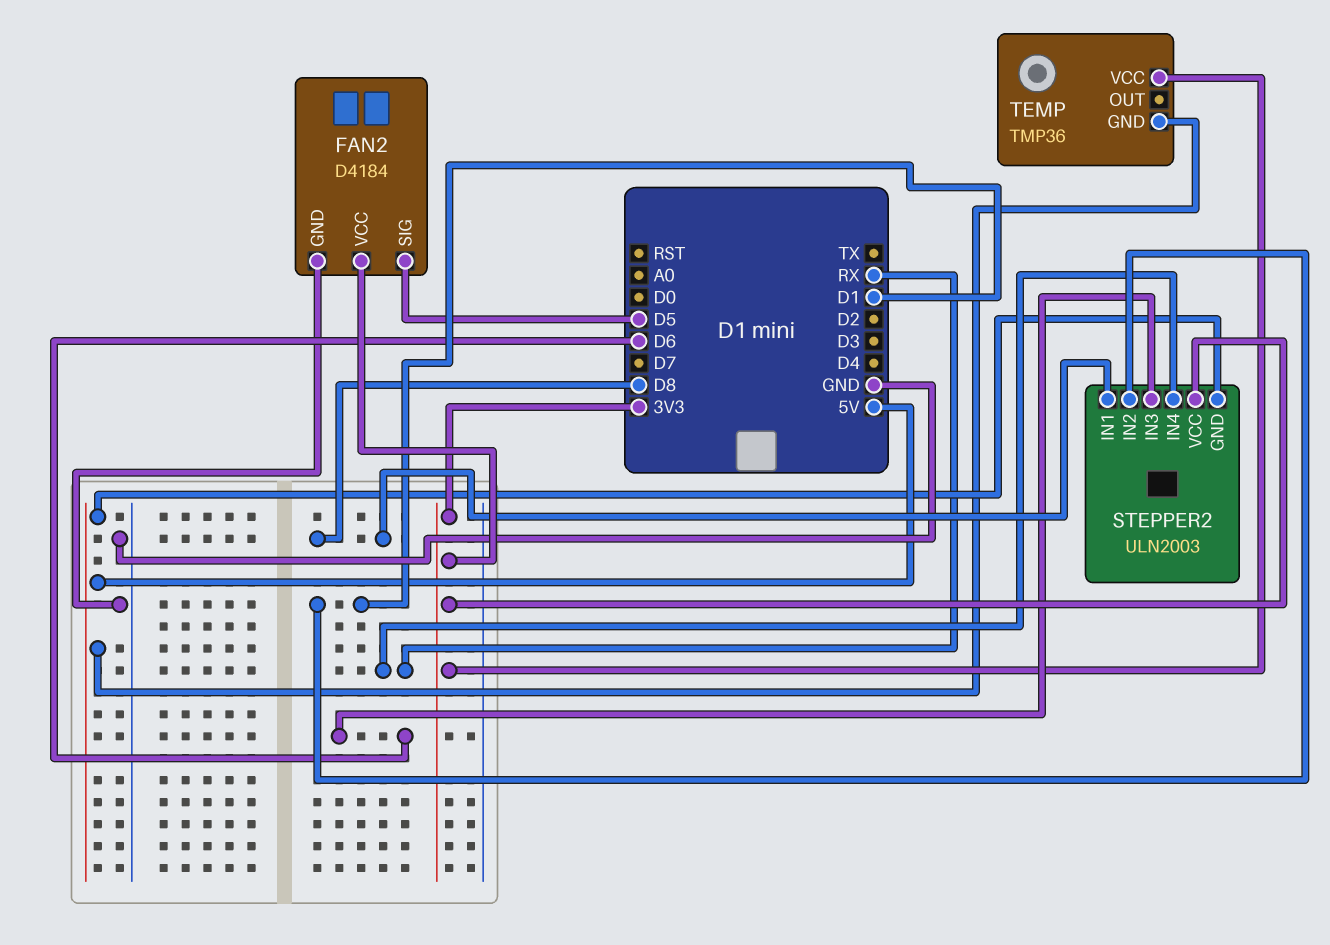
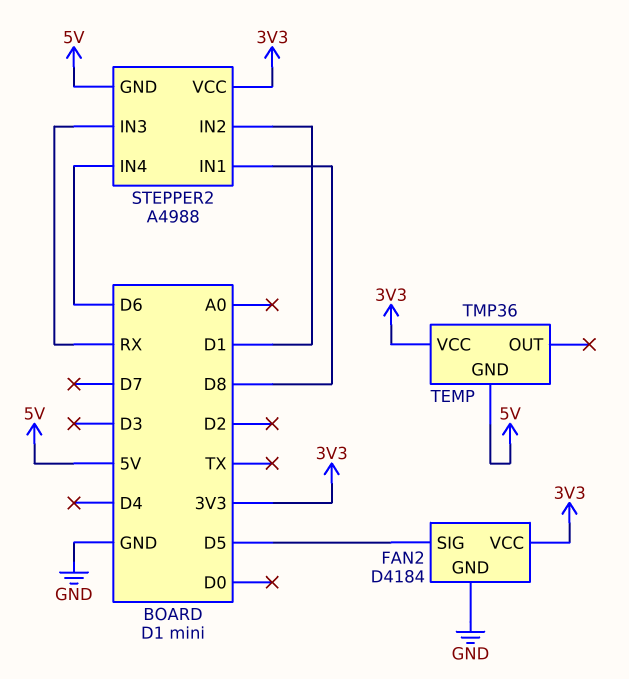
STEPPER2: ULN2003 -> A4988
STEPPER2 pin IN3: D6 -> RX
STEPPER2 pin IN4: RX -> D6

